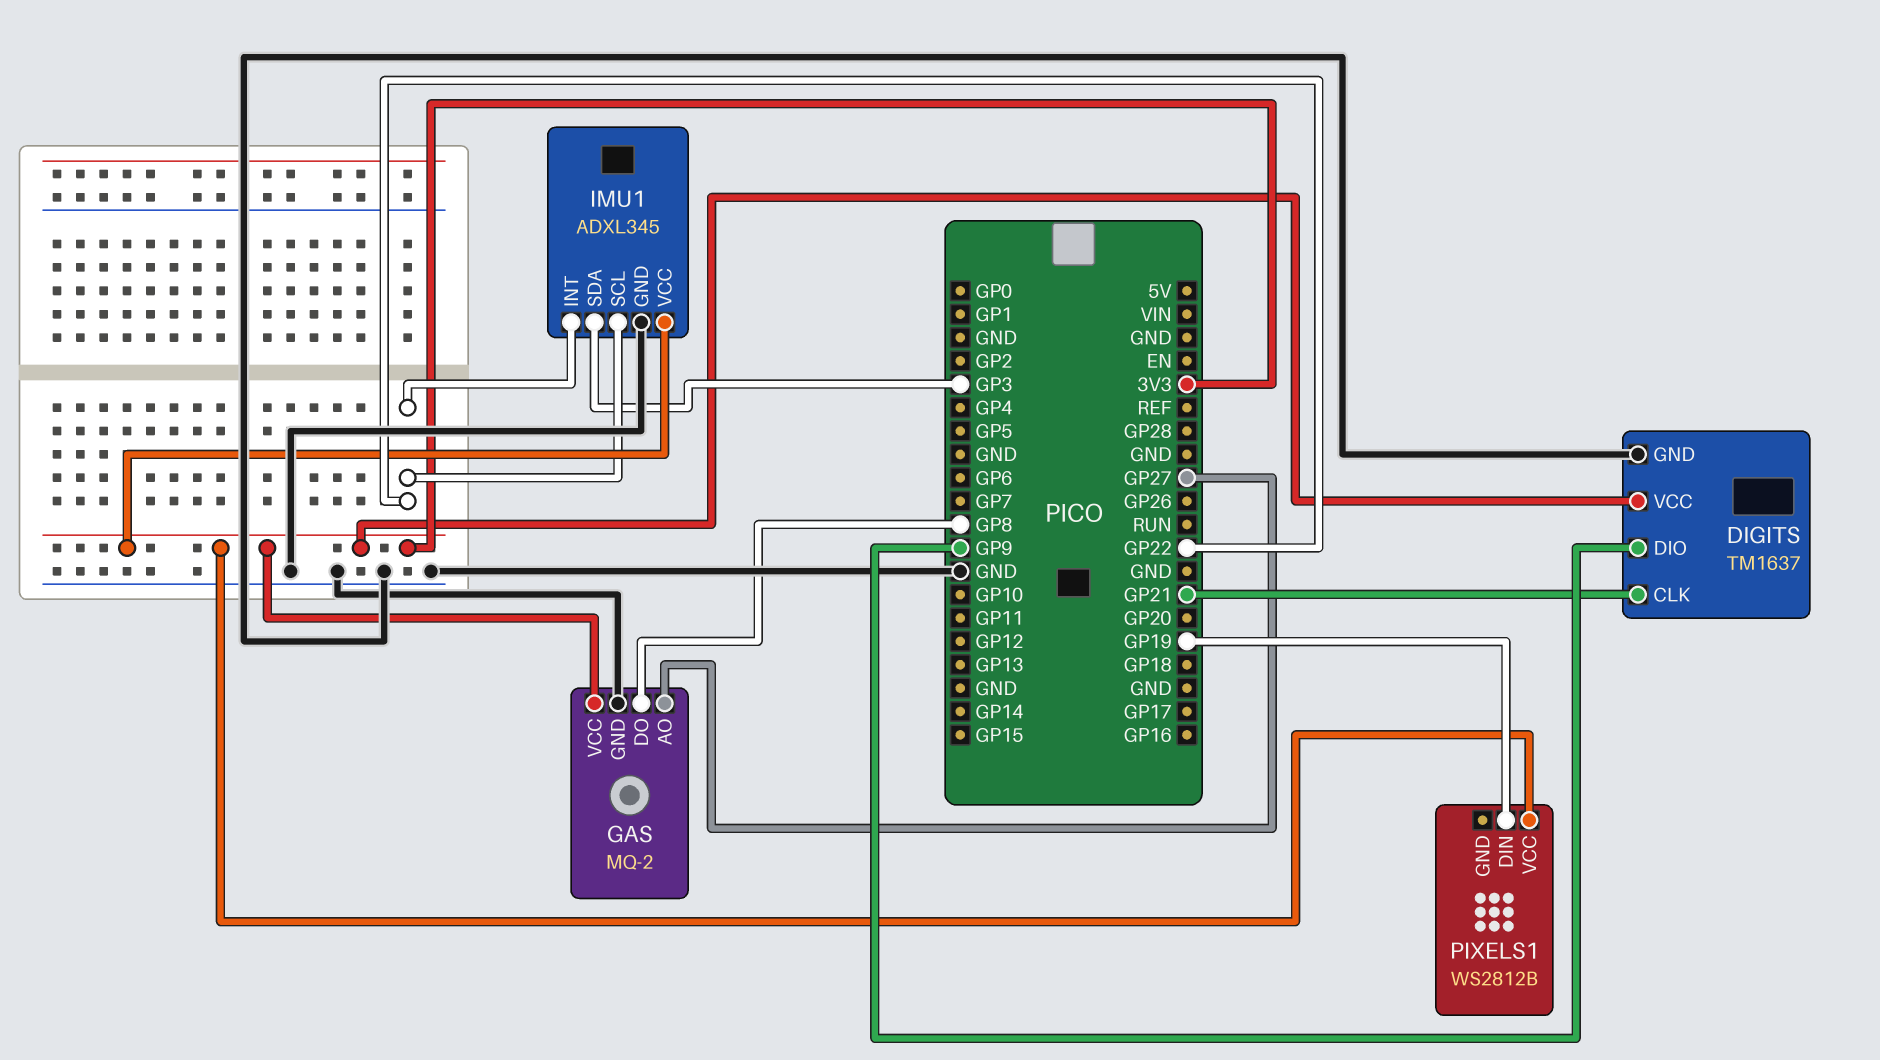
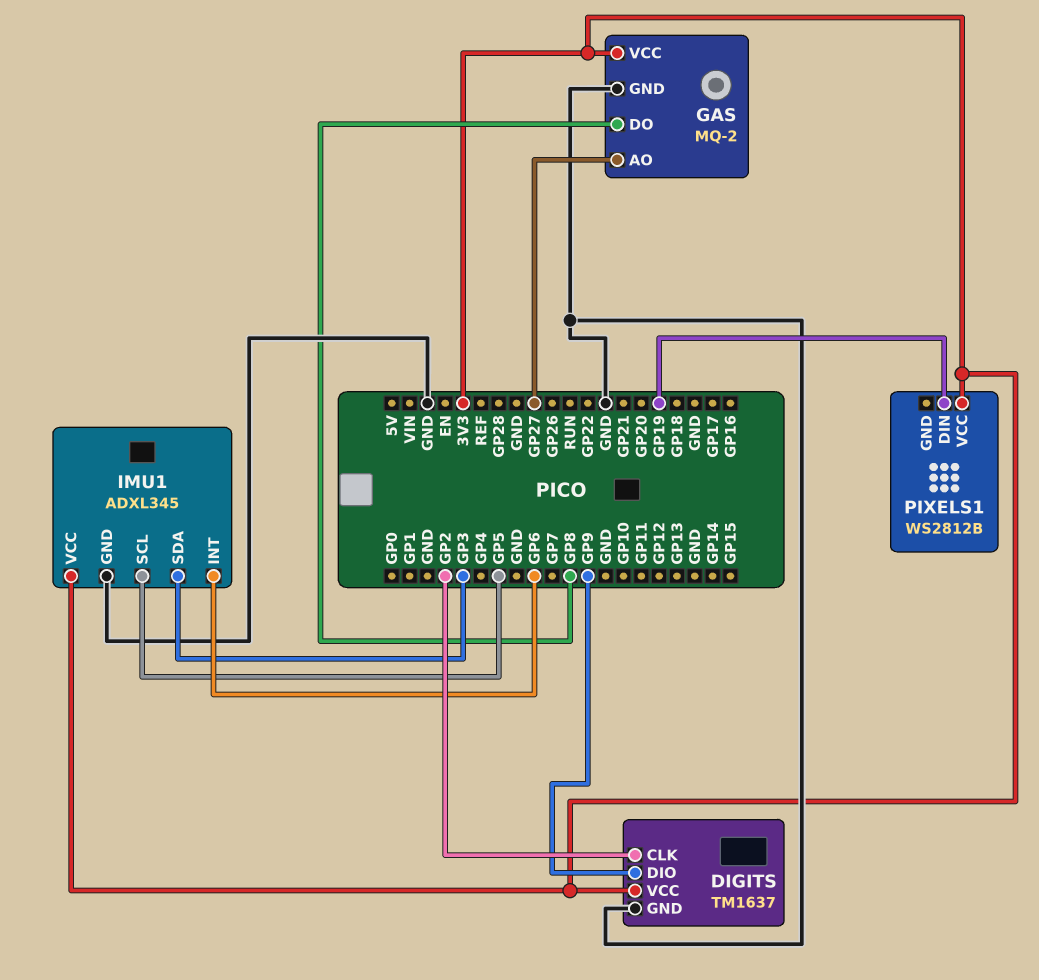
DIGITS pin CLK: GP21 -> GP2
IMU1 pin INT: GP22 -> GP6
IMU1 pin SCL: GP22 -> GP5

